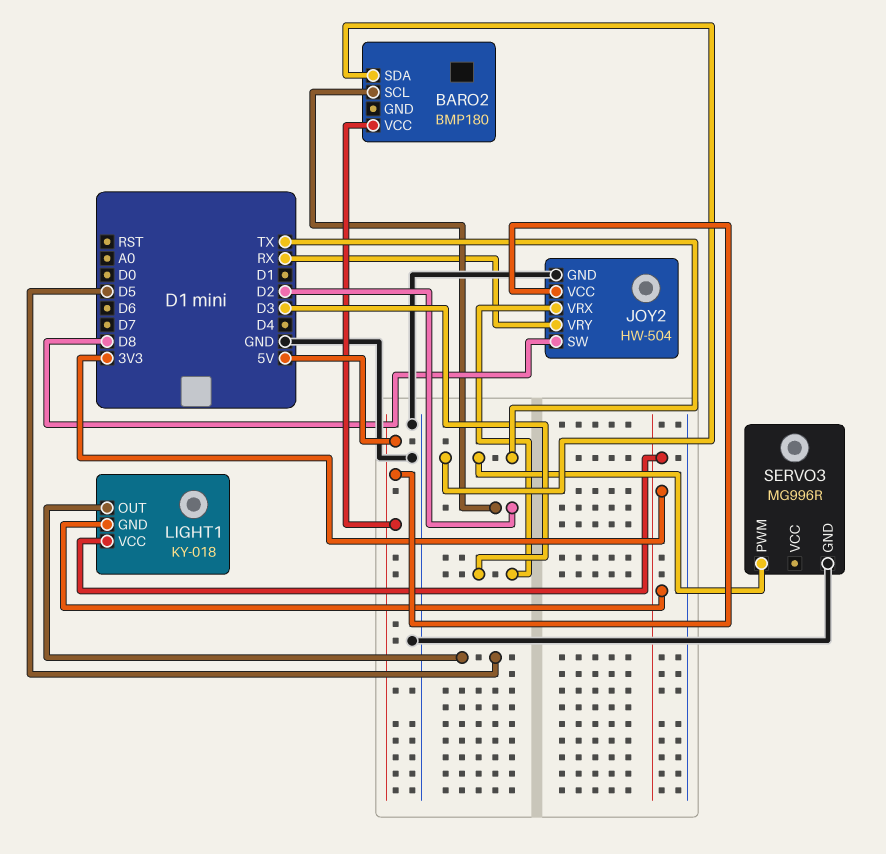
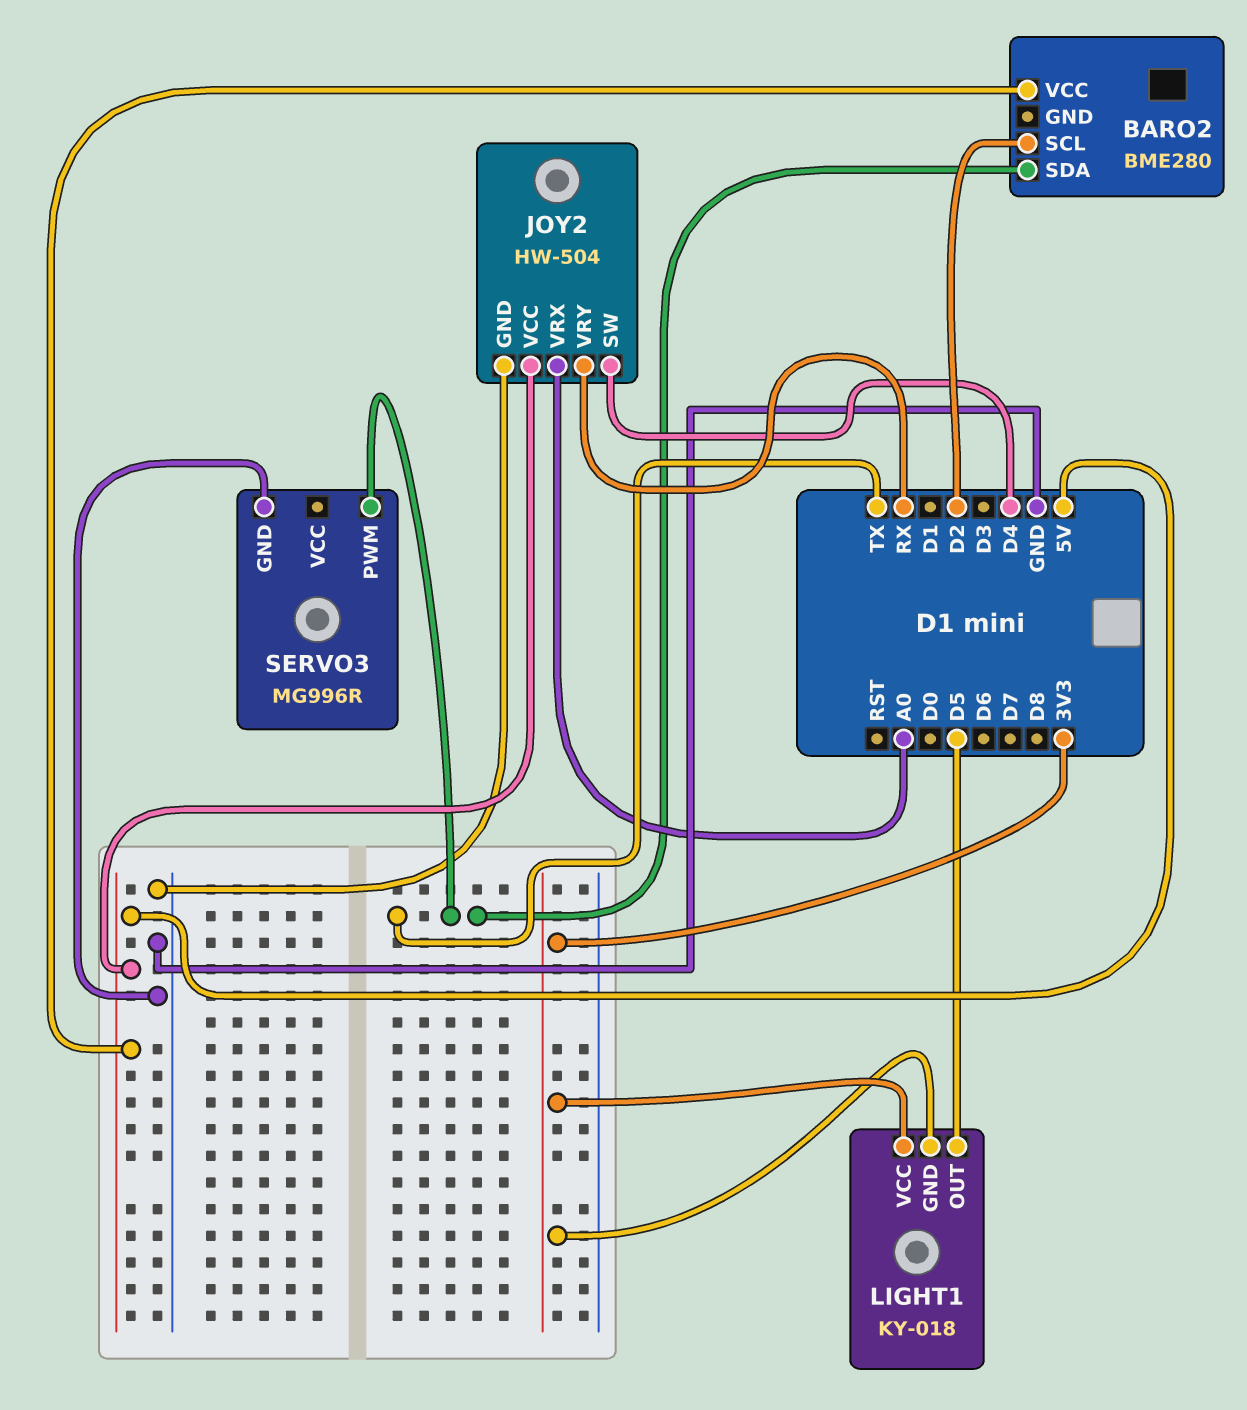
BARO2: BMP180 -> BME280
JOY2 pin SW: D8 -> D4
JOY2 pin VRX: D3 -> A0

